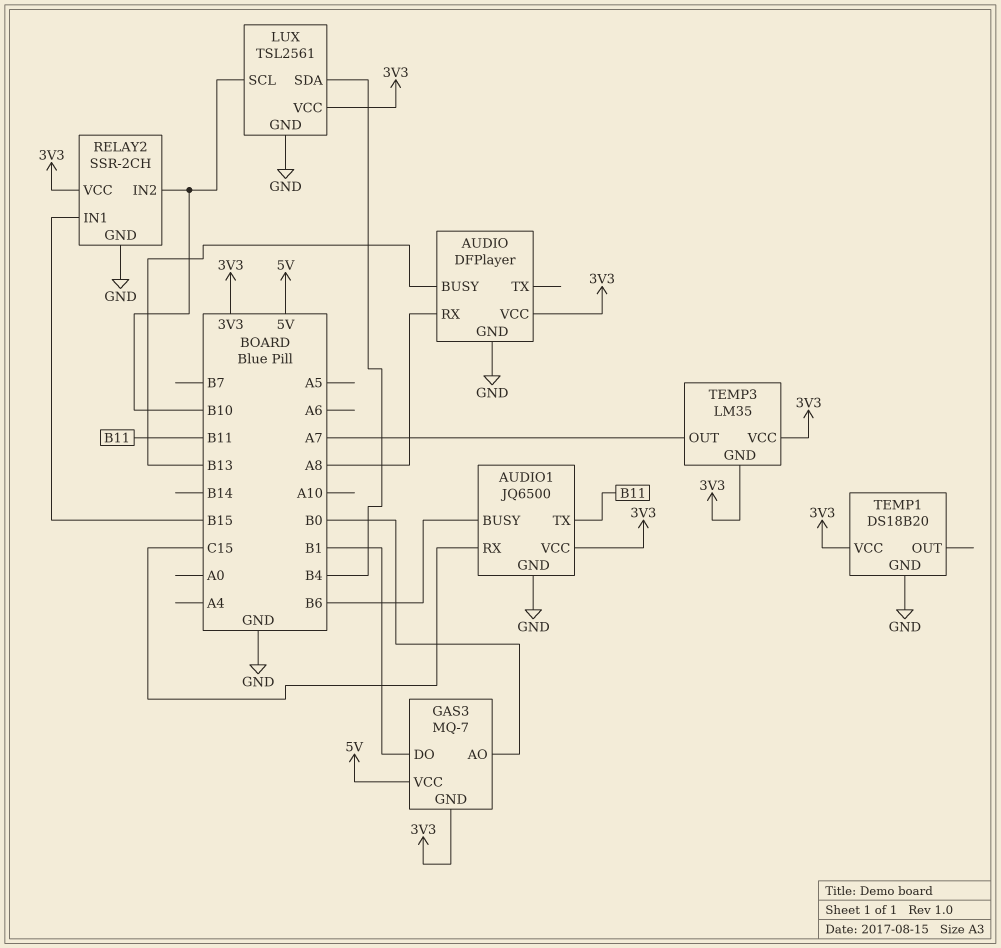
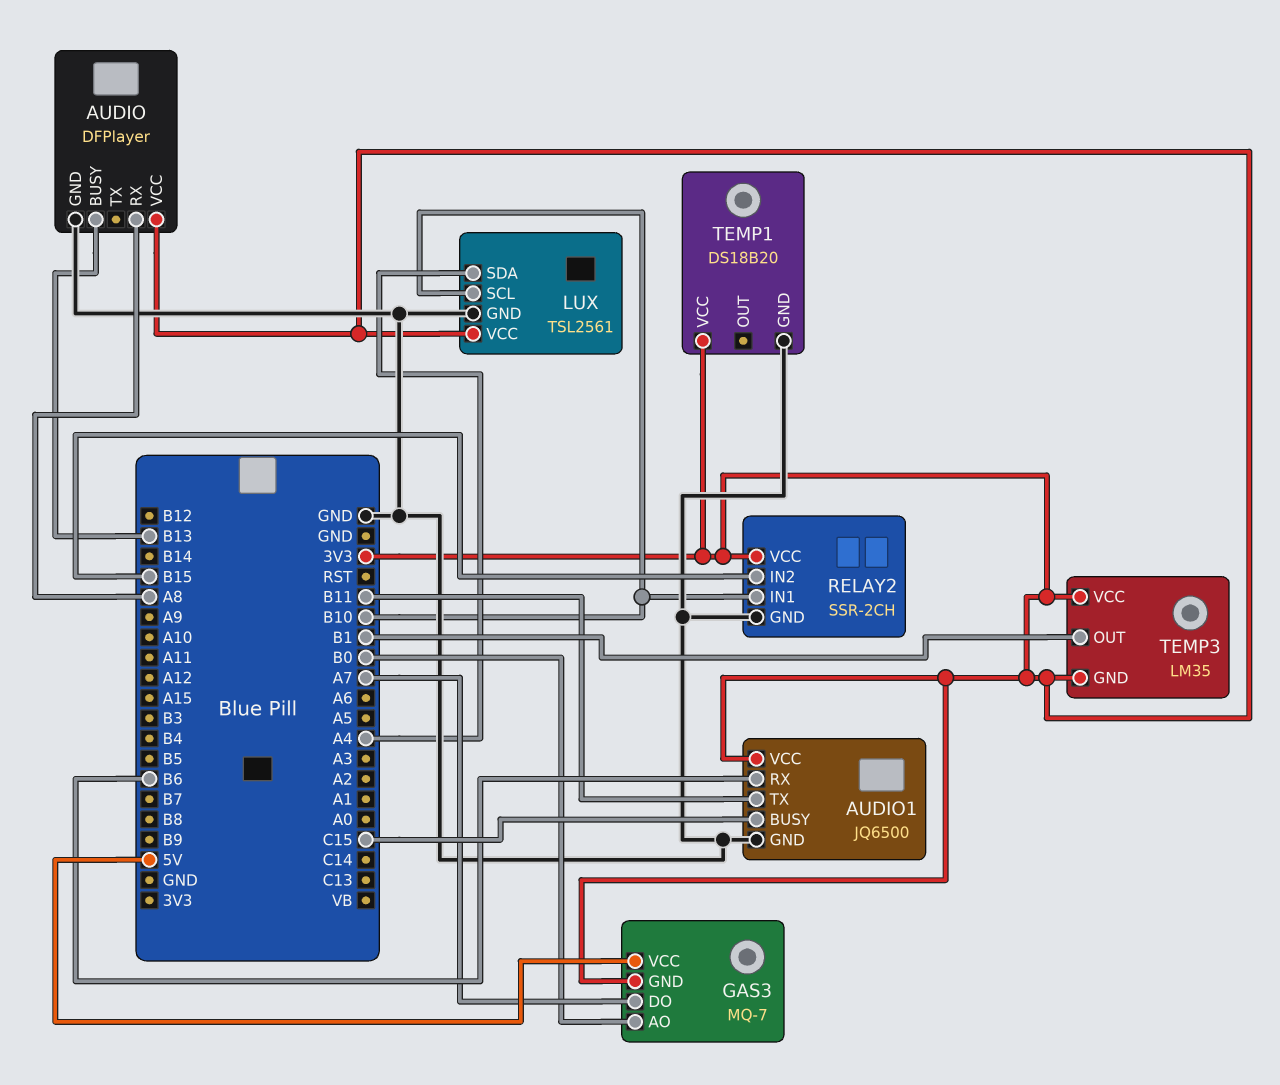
AUDIO1 pin BUSY: B6 -> C15
AUDIO1 pin RX: C15 -> B6
GAS3 pin DO: B1 -> A7
LUX pin SDA: B4 -> A4
RELAY2 pin IN1: B15 -> B10
RELAY2 pin IN2: B10 -> B15
TEMP3 pin OUT: A7 -> B1

